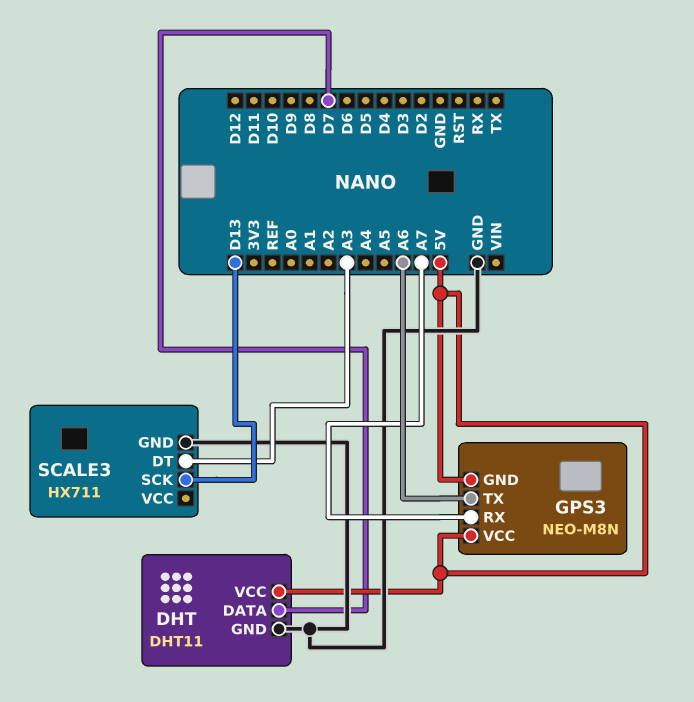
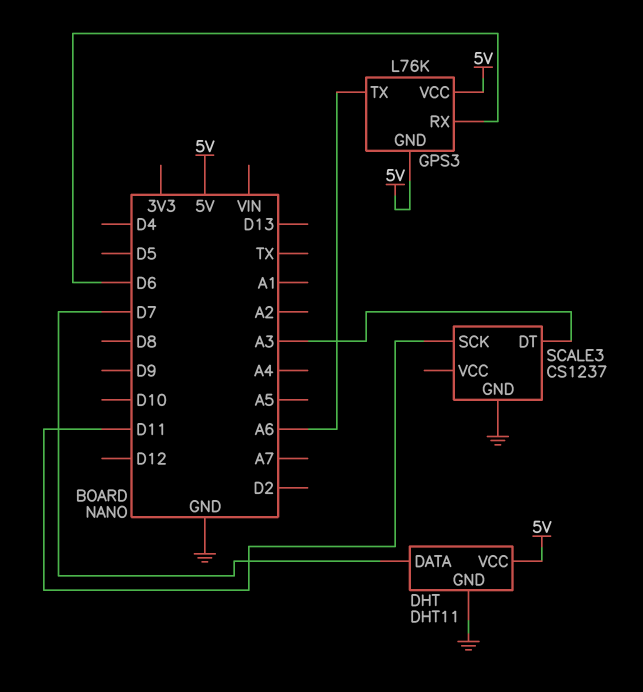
GPS3: NEO-M8N -> L76K
GPS3 pin RX: A7 -> D6
SCALE3: HX711 -> CS1237
SCALE3 pin SCK: D13 -> D11

